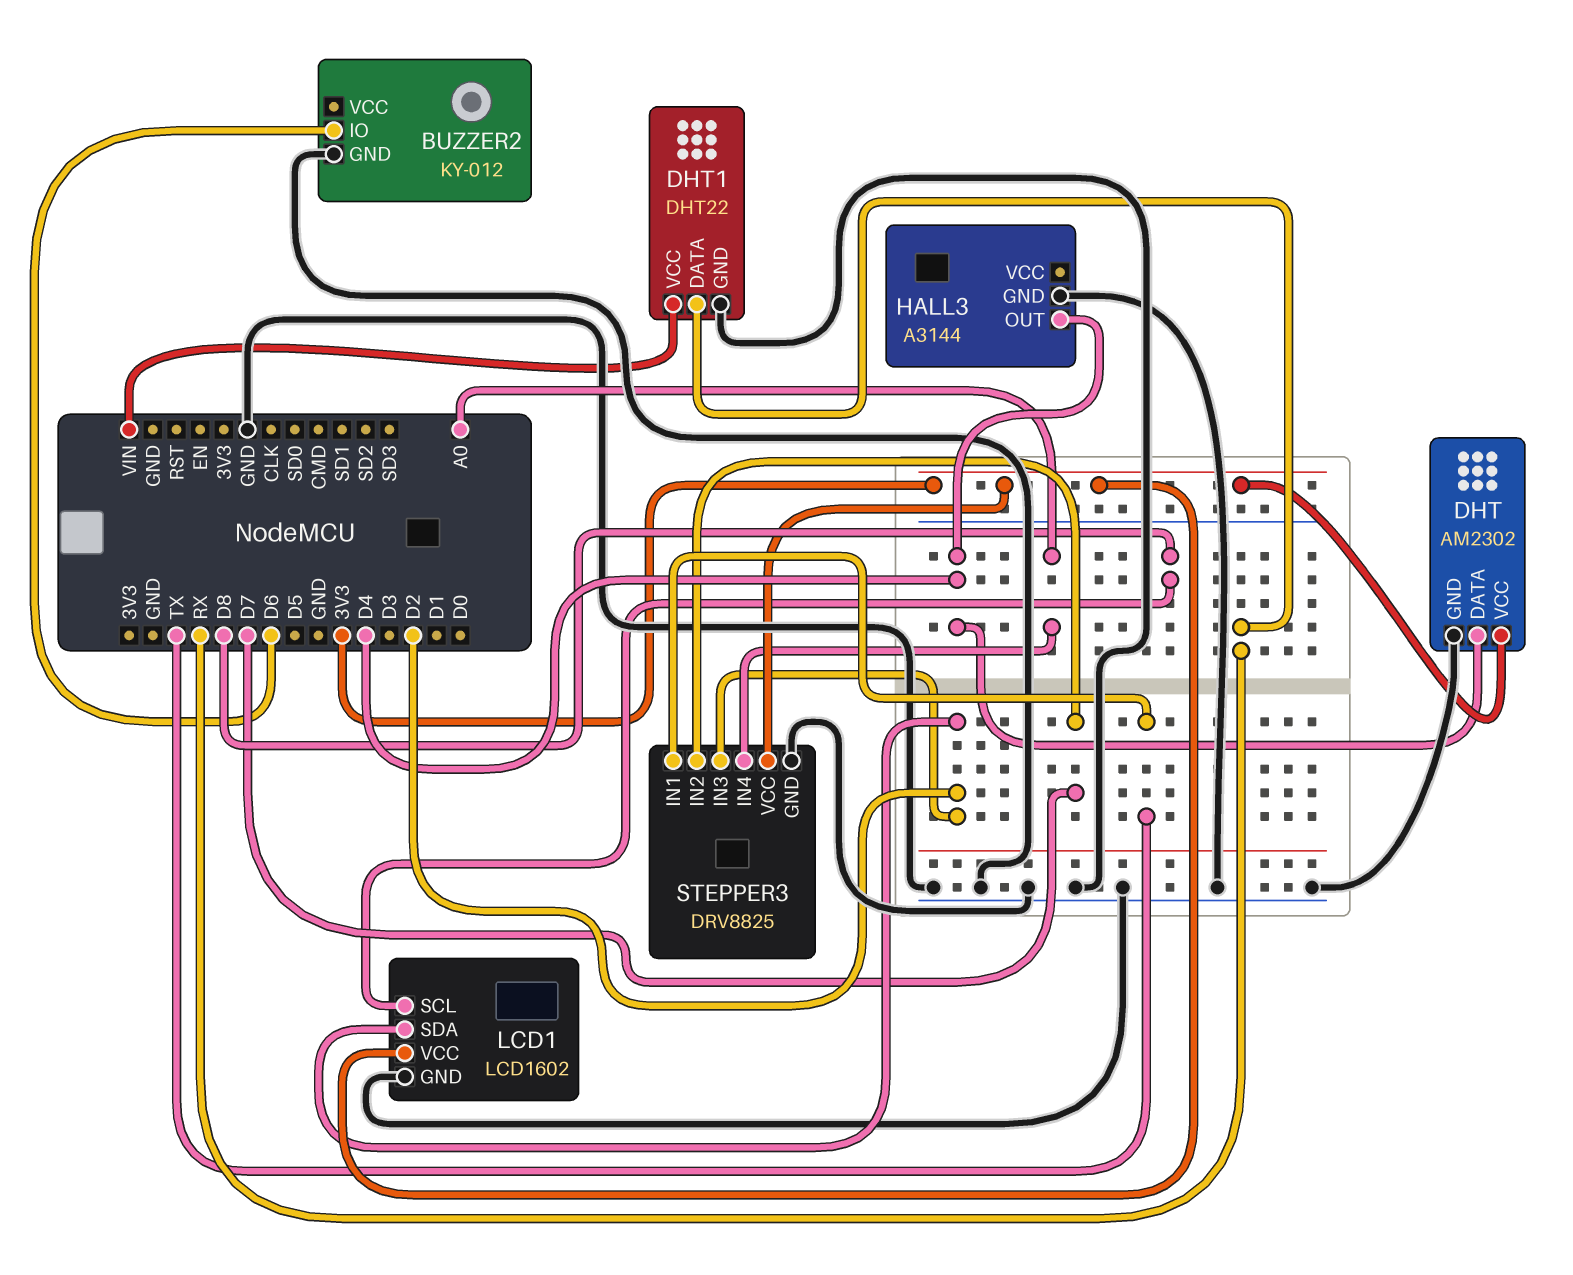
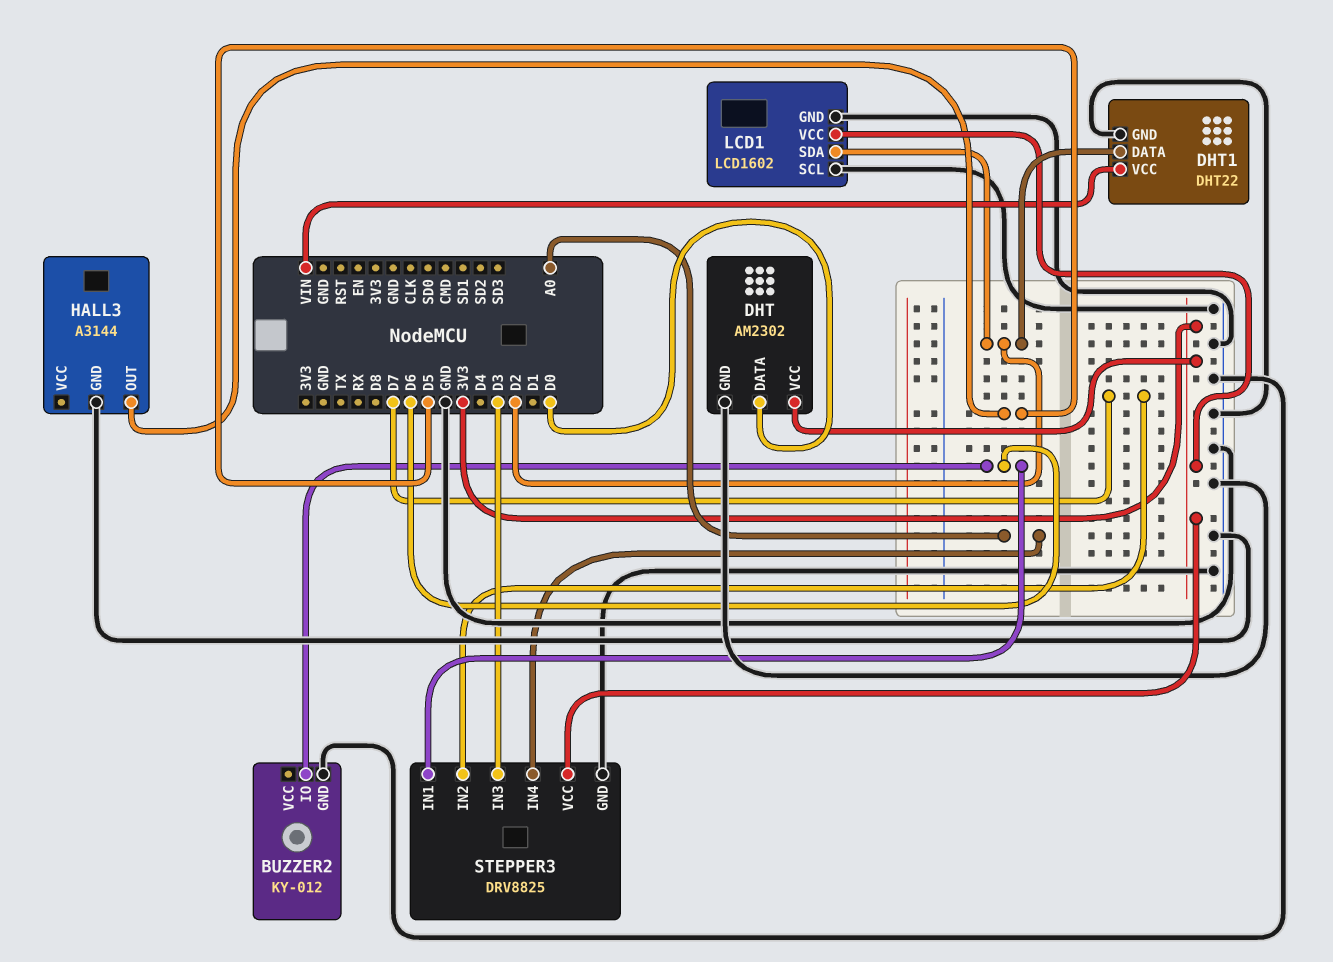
DHT pin DATA: D4 -> D0
DHT1 pin DATA: RX -> D2
HALL3 pin OUT: D4 -> D5
LCD1 pin SCL: D8 -> GND
STEPPER3 pin IN1: TX -> D6
STEPPER3 pin IN3: D2 -> D3

